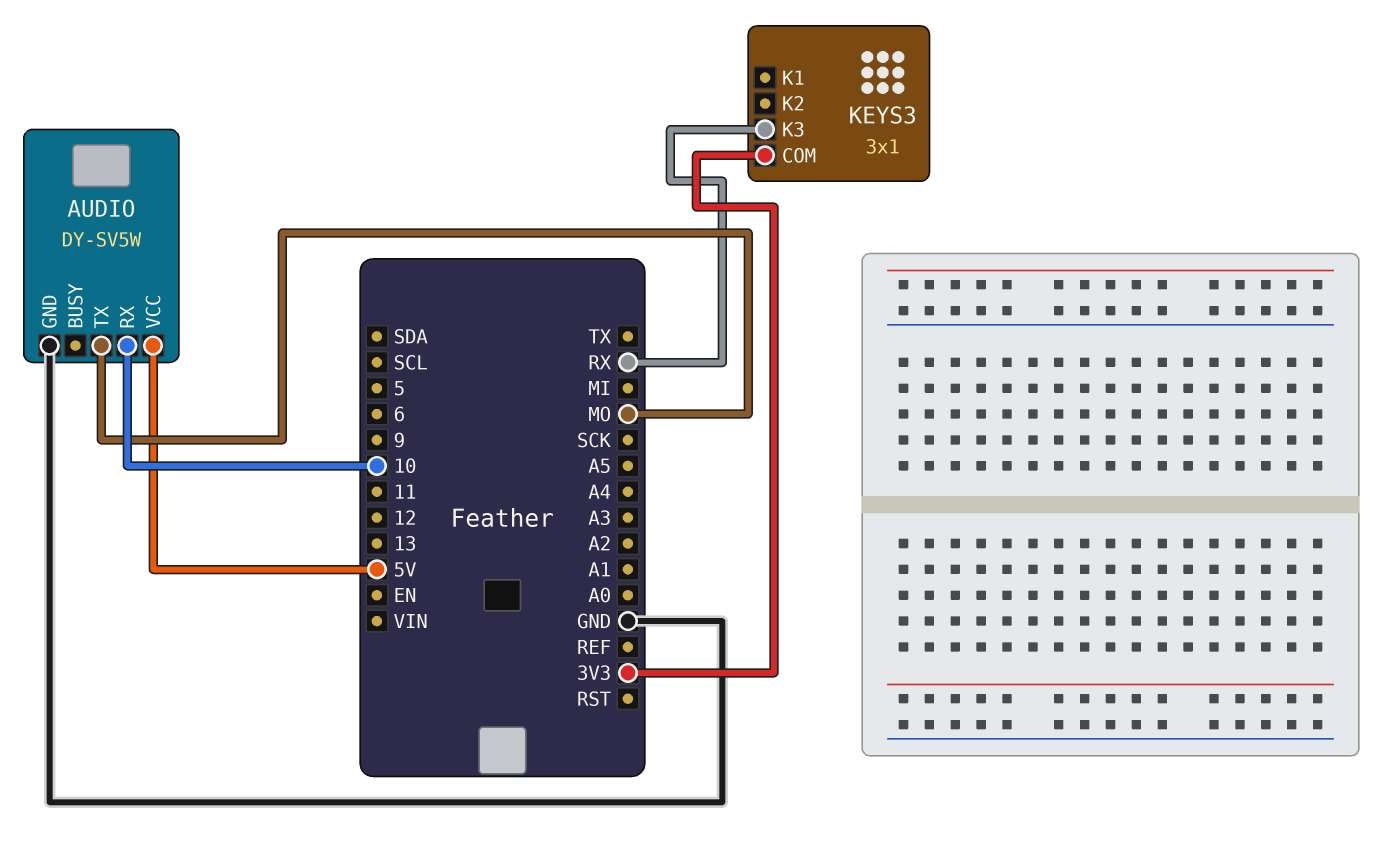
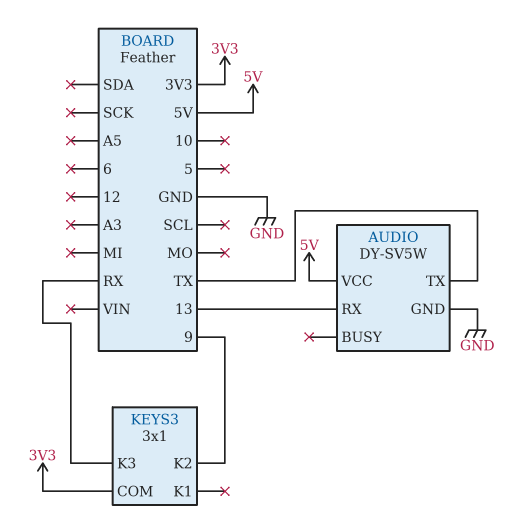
AUDIO pin RX: 10 -> 13
AUDIO pin TX: MO -> TX
KEYS3 pin K2: none -> 9

